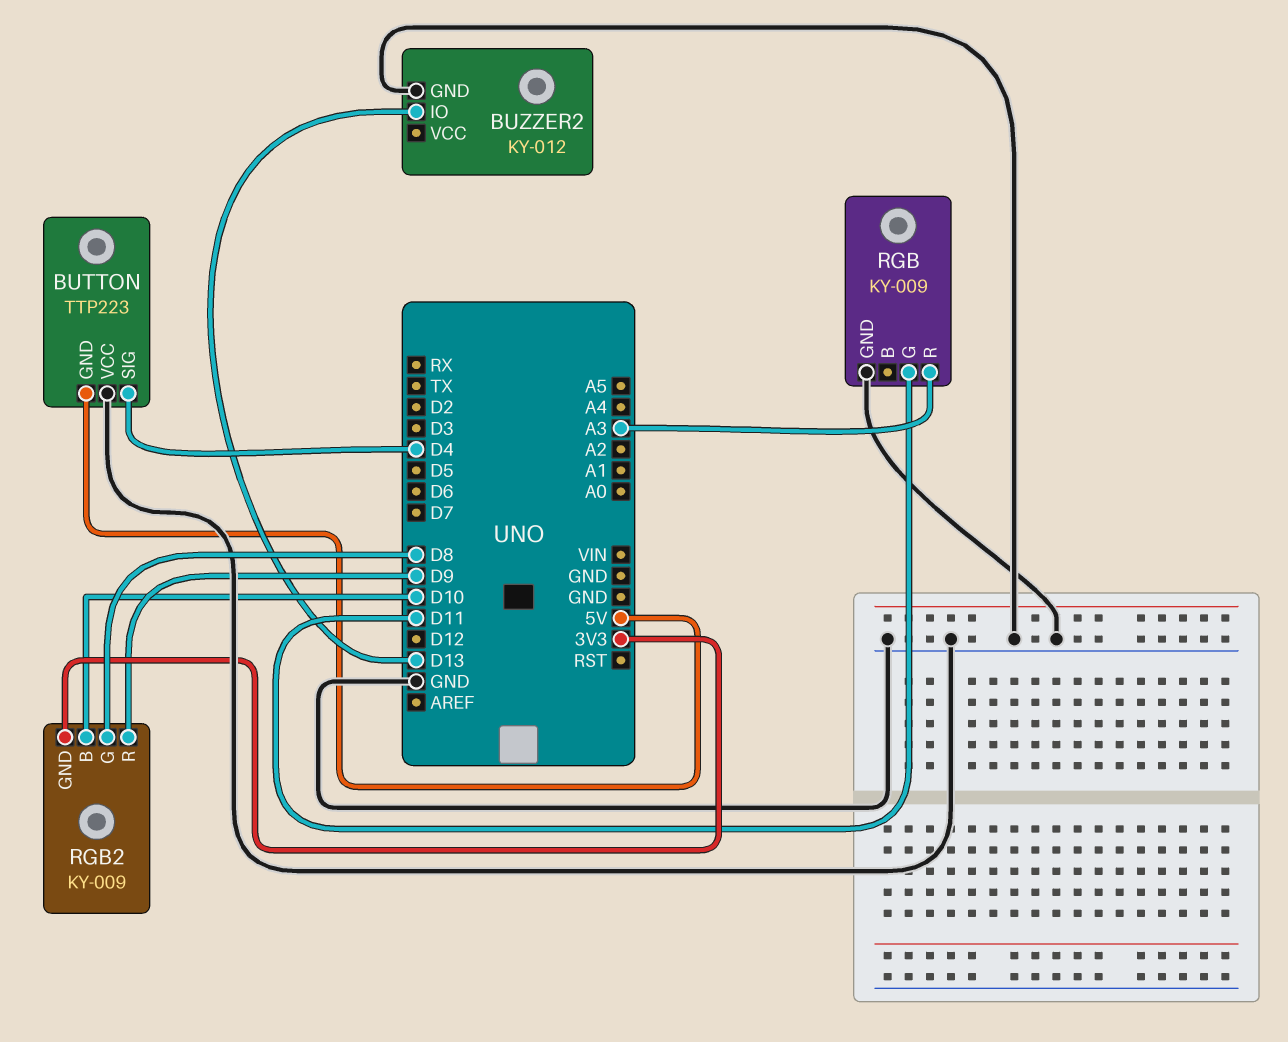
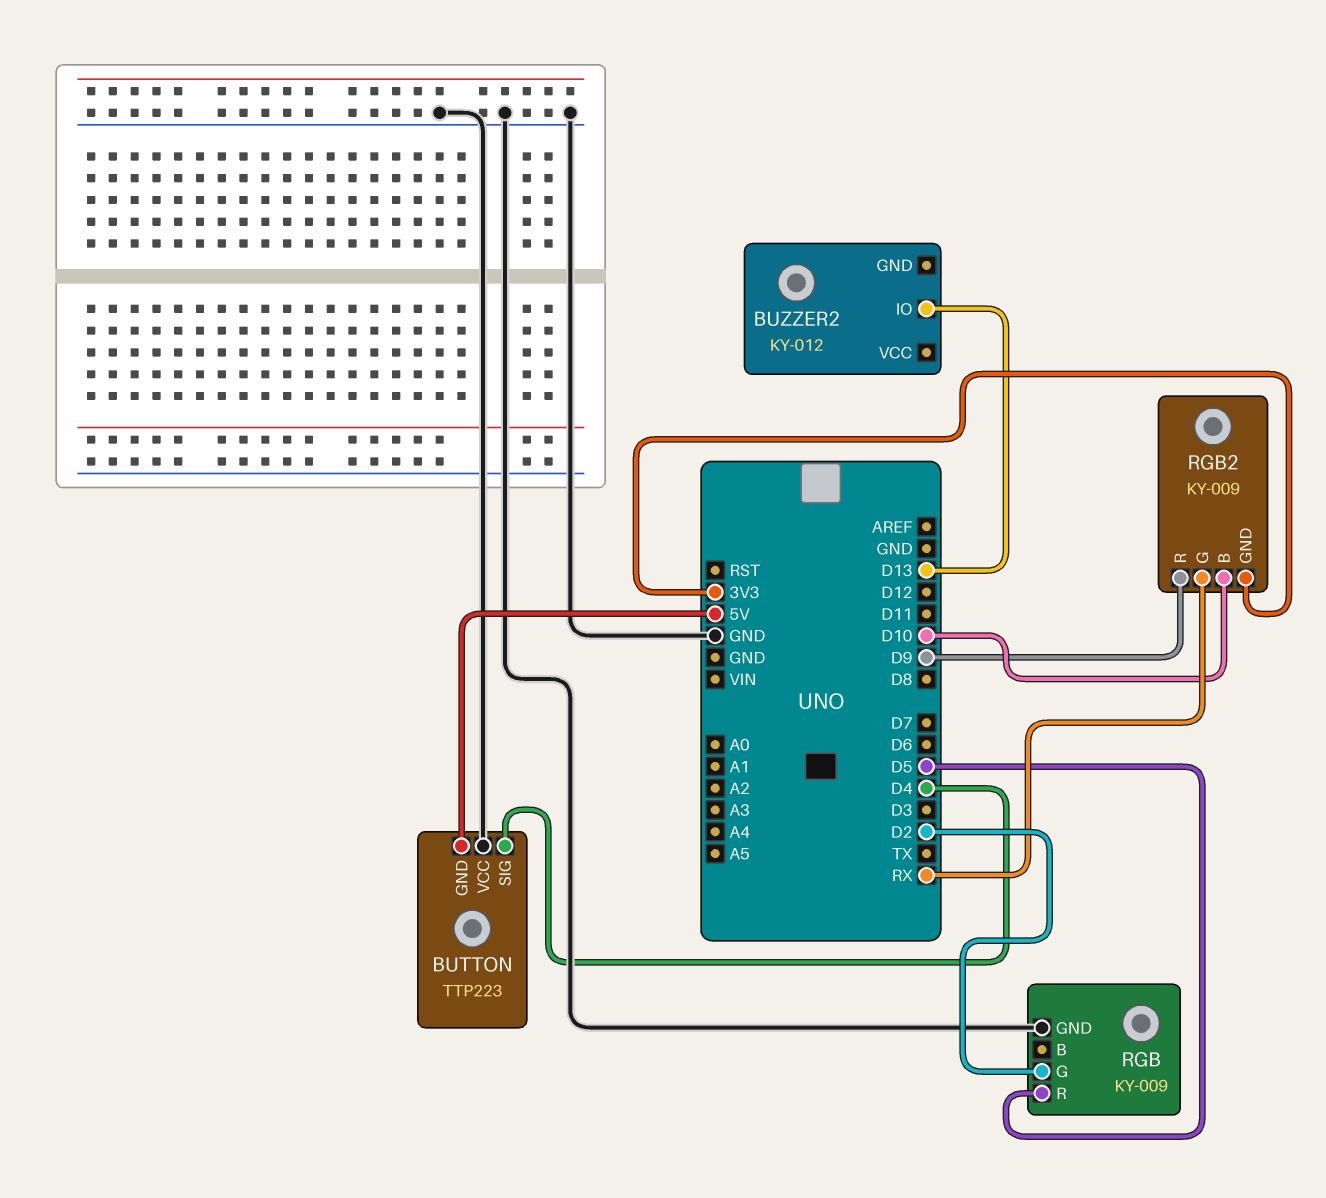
BUZZER2 pin GND: GND -> none
RGB pin G: D11 -> D2
RGB pin R: A3 -> D5
RGB2 pin G: D8 -> RX

